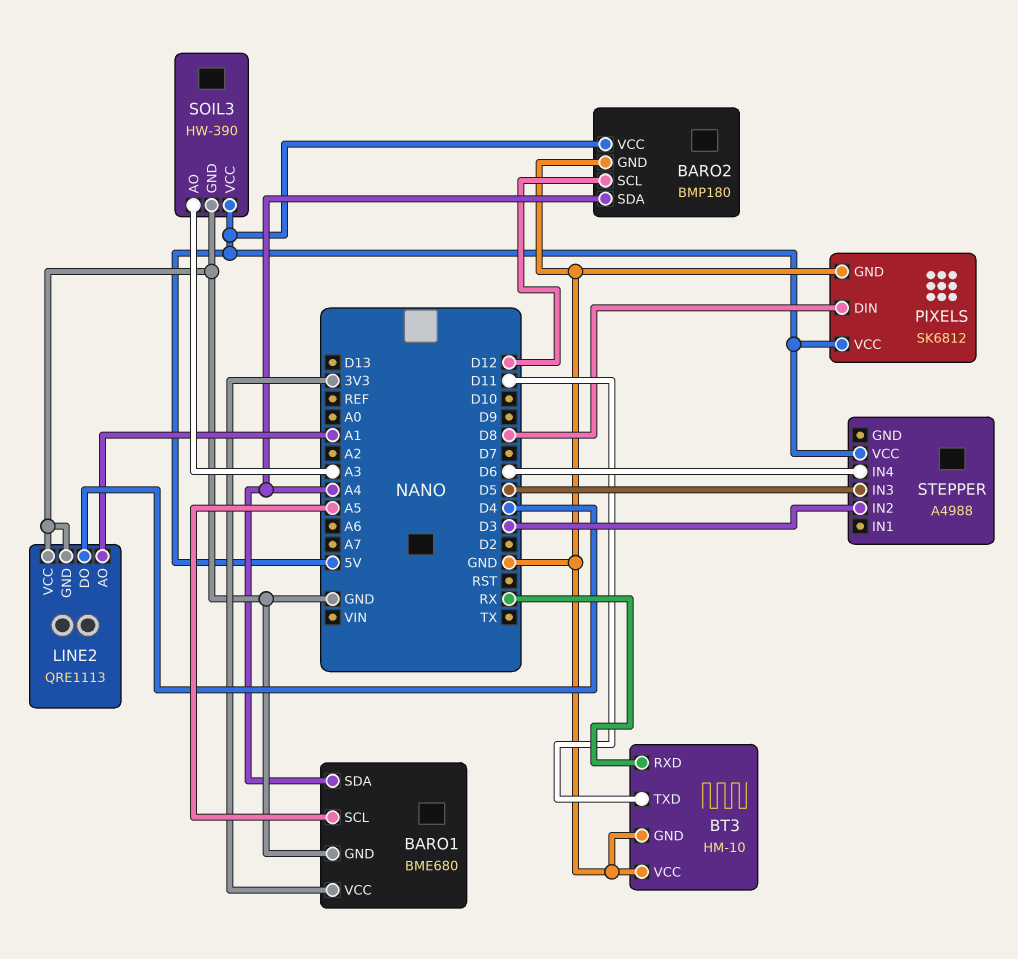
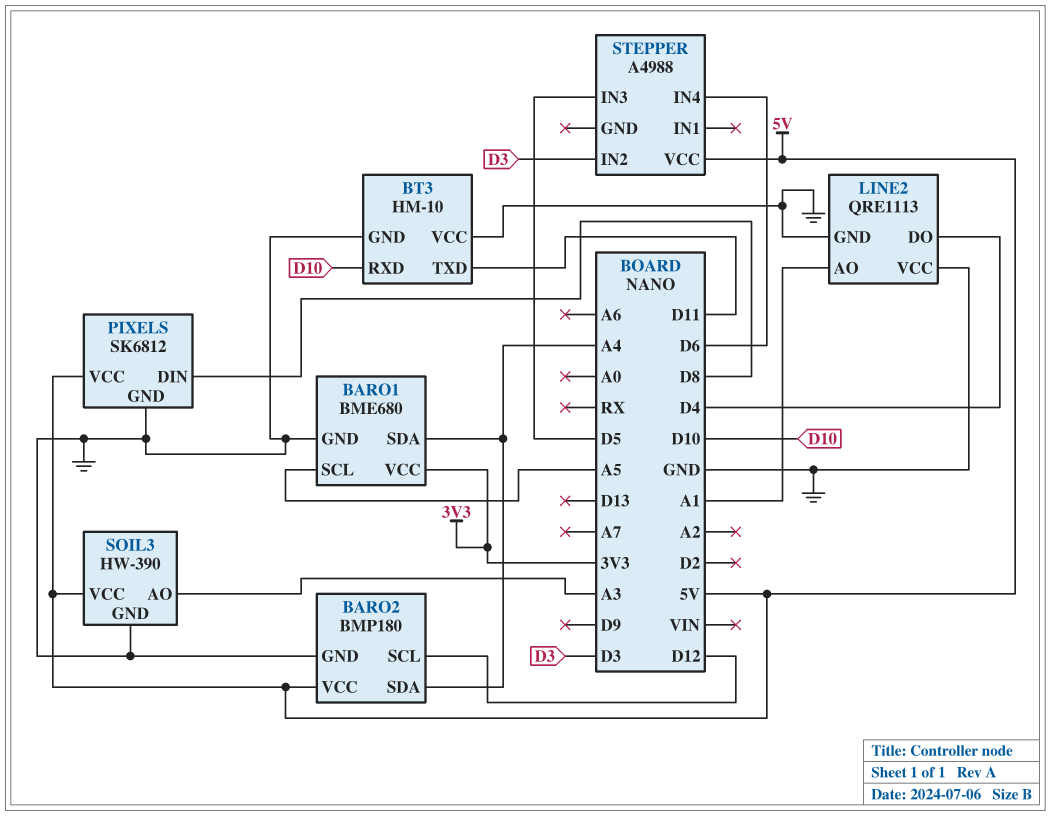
BT3 pin RXD: RX -> D10

